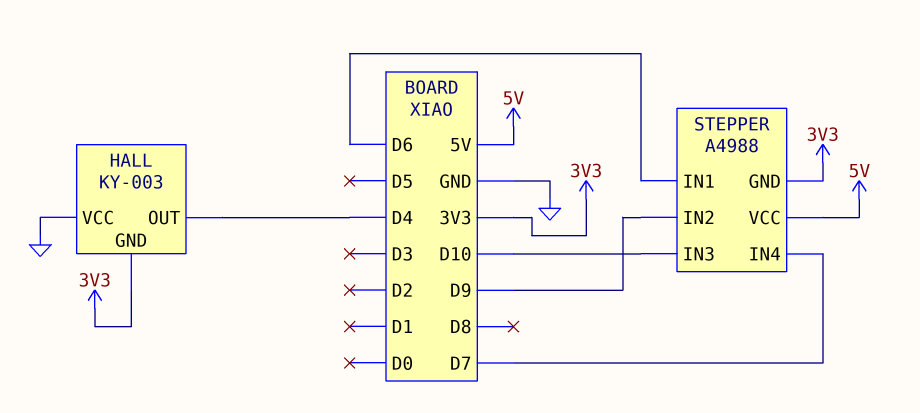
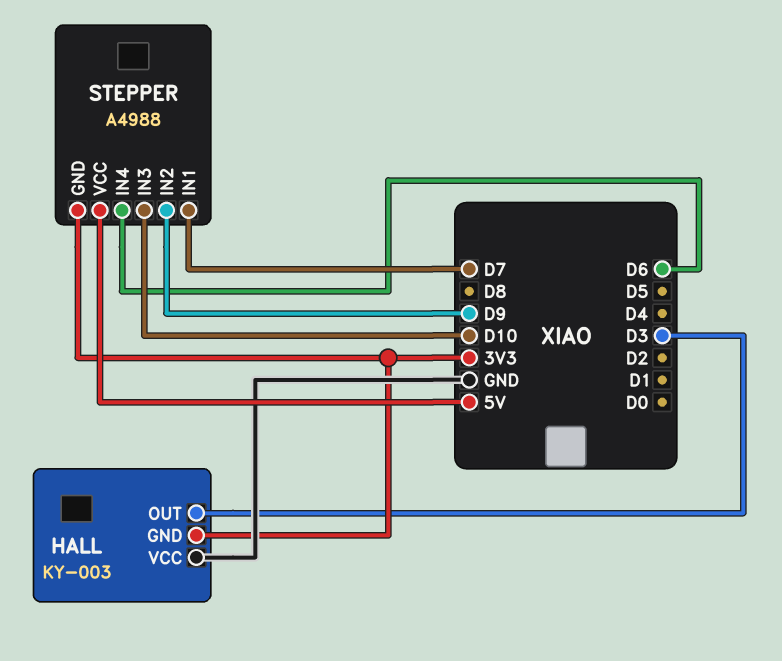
HALL pin OUT: D4 -> D3
STEPPER pin IN1: D6 -> D7
STEPPER pin IN4: D7 -> D6

